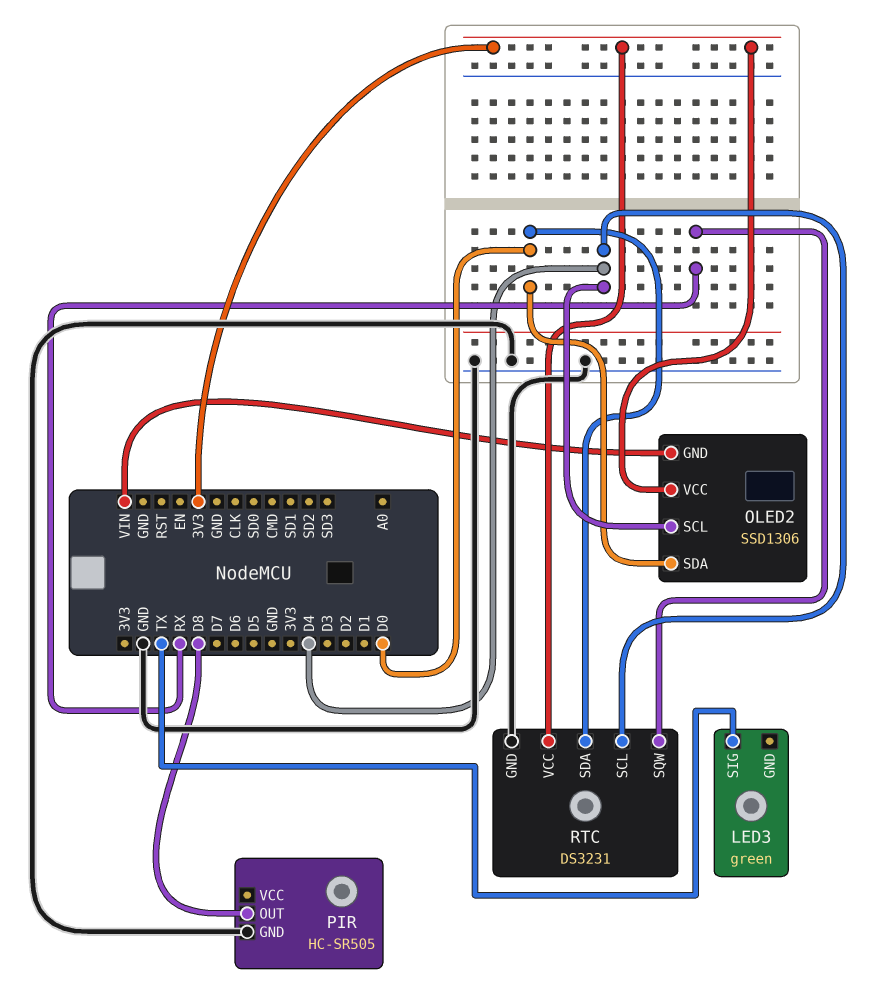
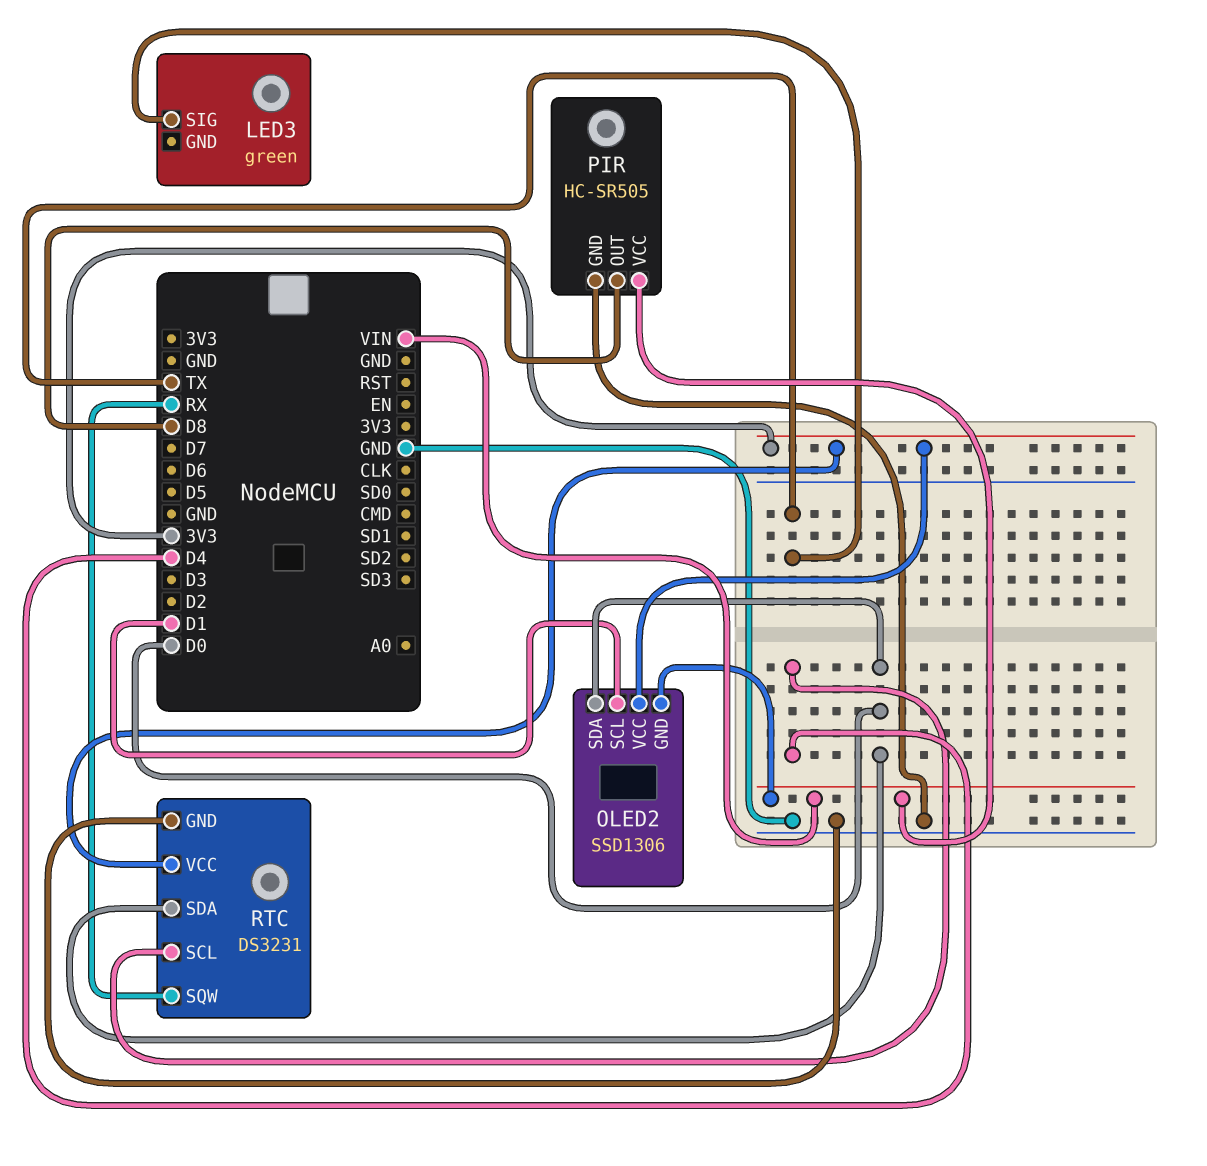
OLED2 pin SCL: D4 -> D1
PIR pin VCC: none -> VIN

